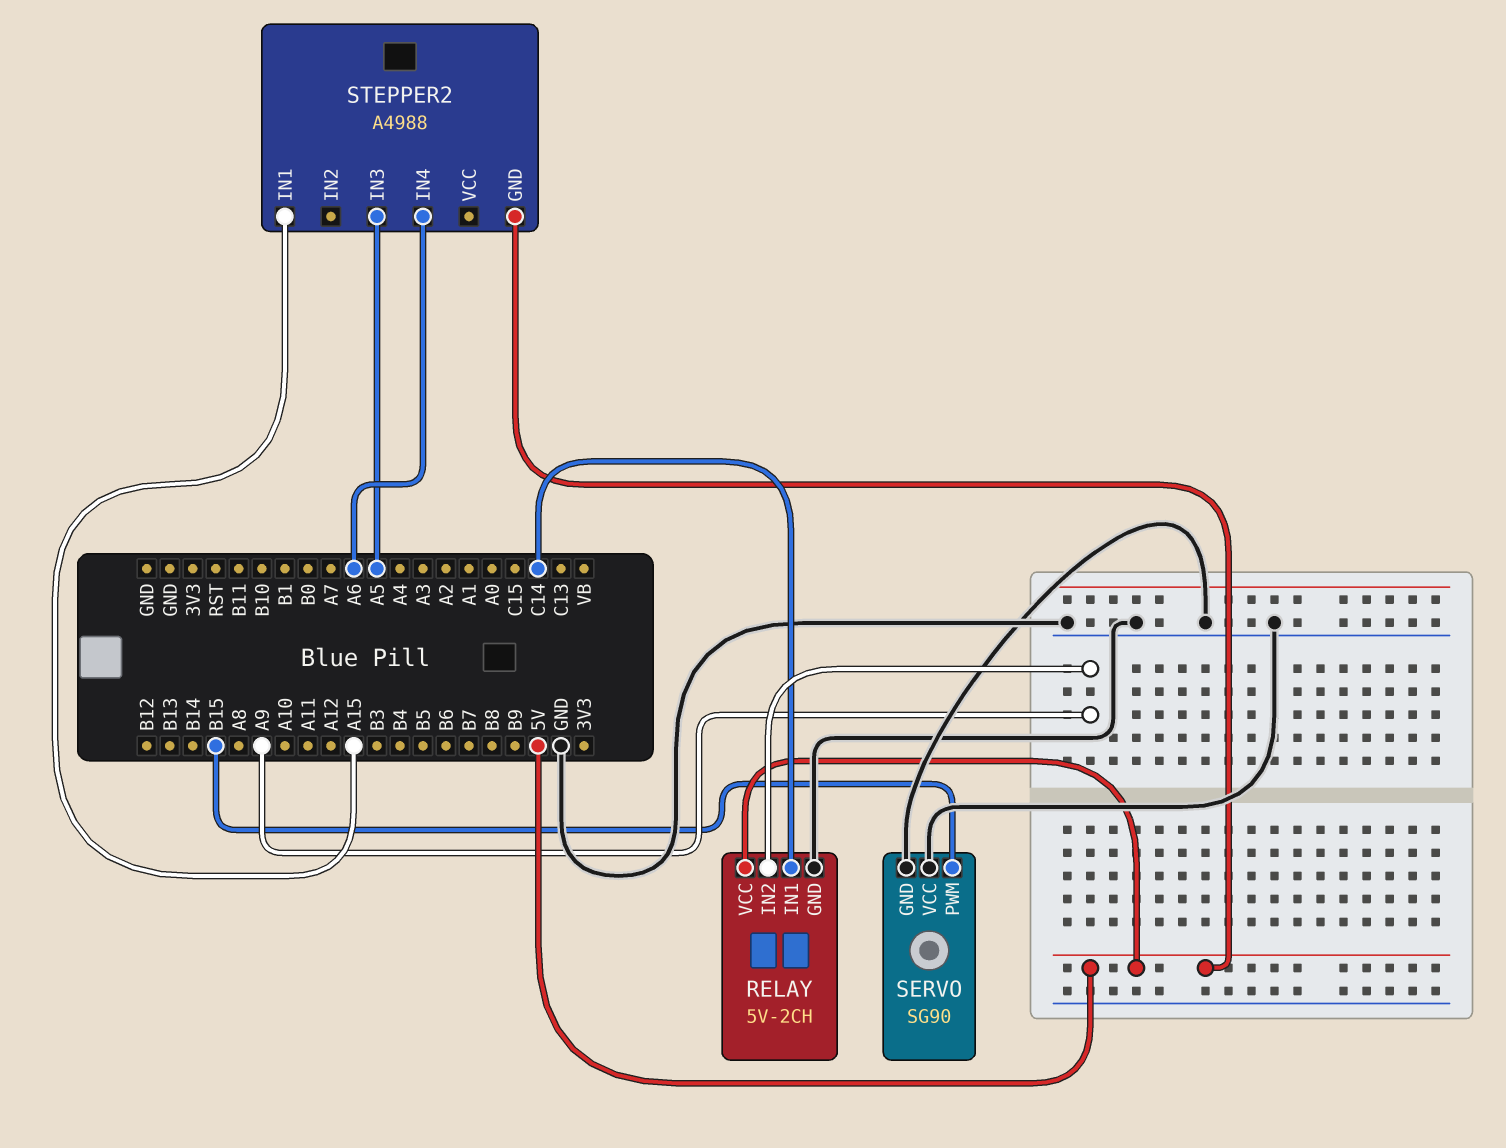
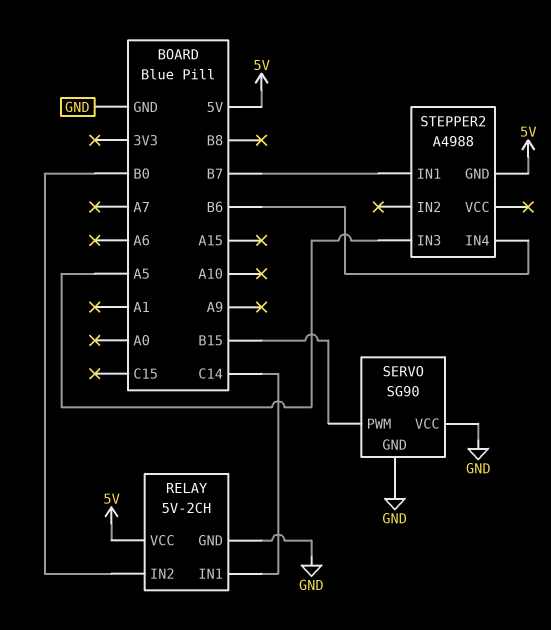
RELAY pin IN2: A9 -> B0
STEPPER2 pin IN1: A15 -> B7
STEPPER2 pin IN4: A6 -> B6

